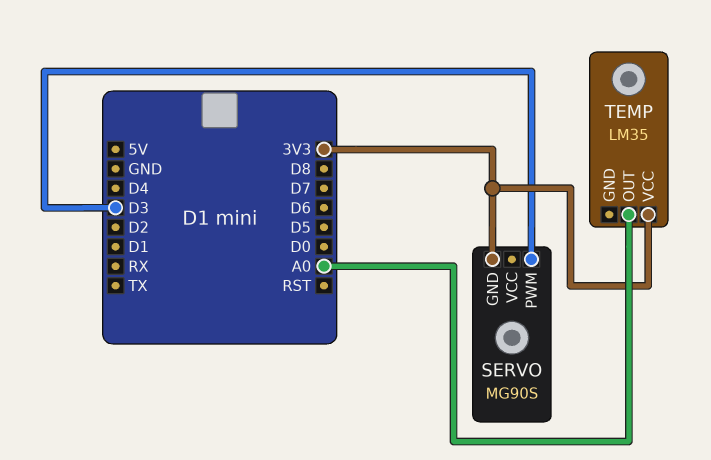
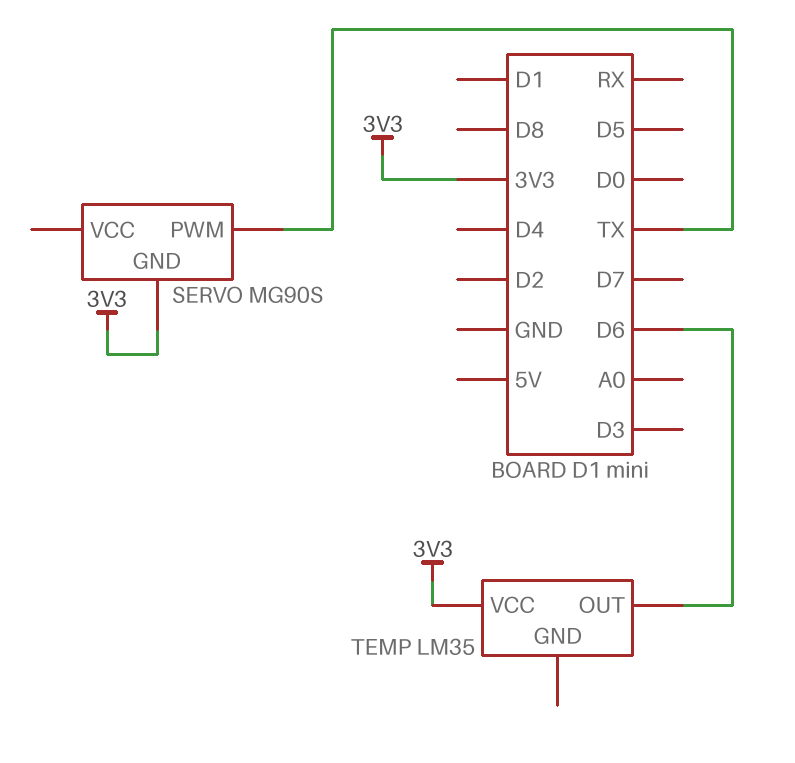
SERVO pin PWM: D3 -> TX
TEMP pin OUT: A0 -> D6

